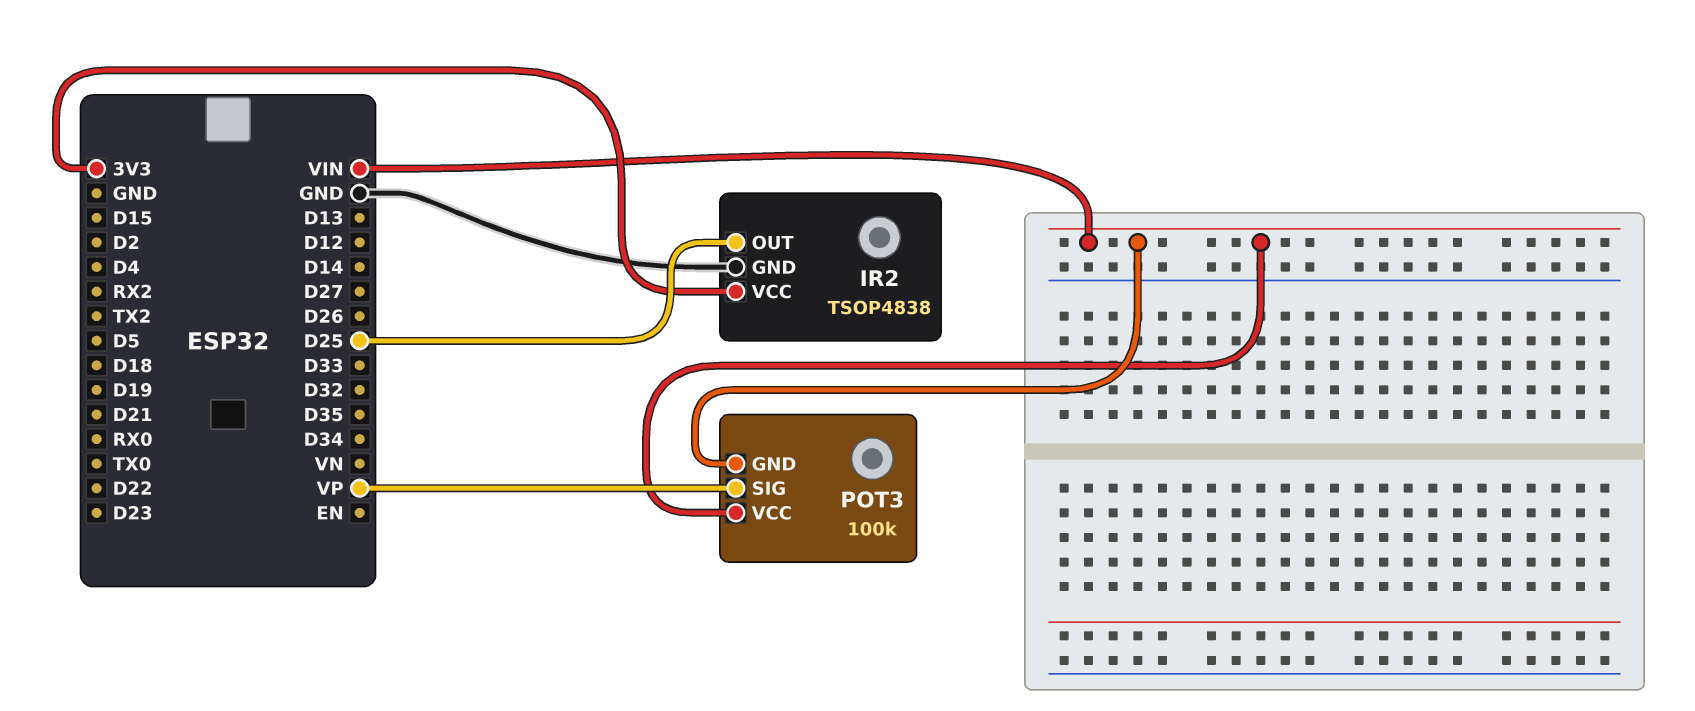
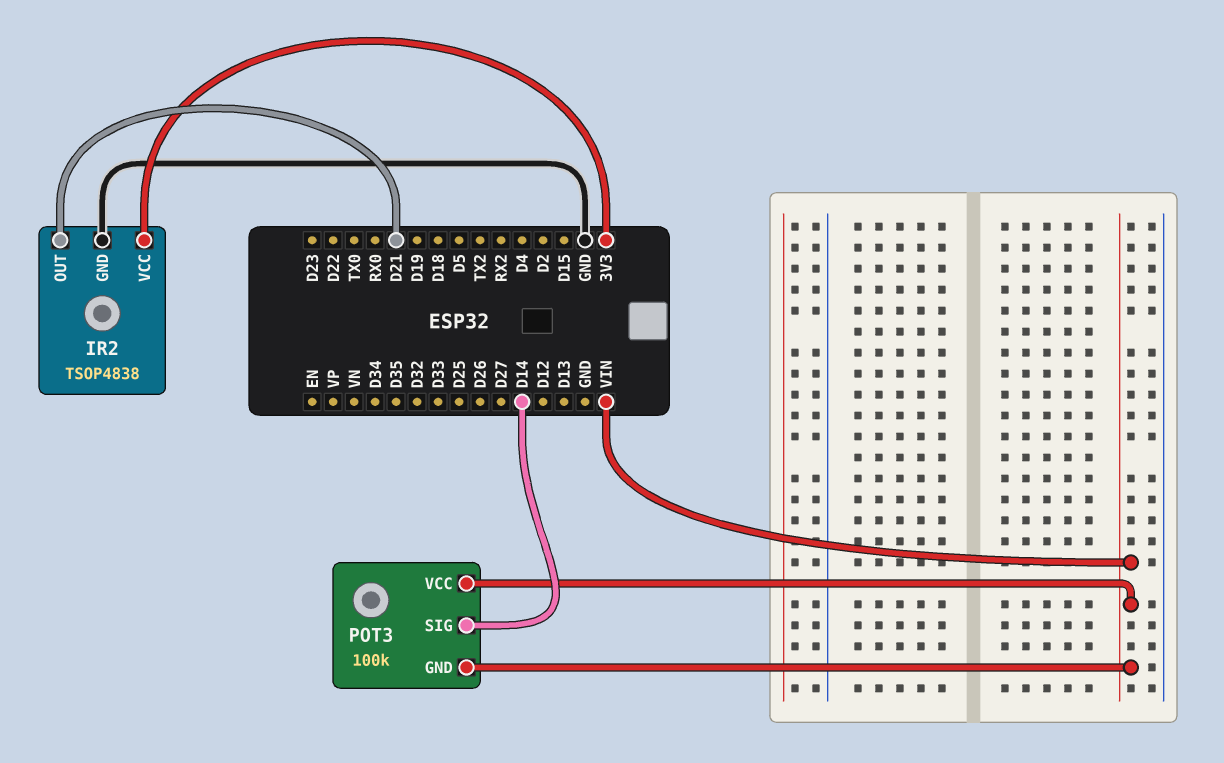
IR2 pin OUT: D25 -> D21
POT3 pin SIG: VP -> D14

